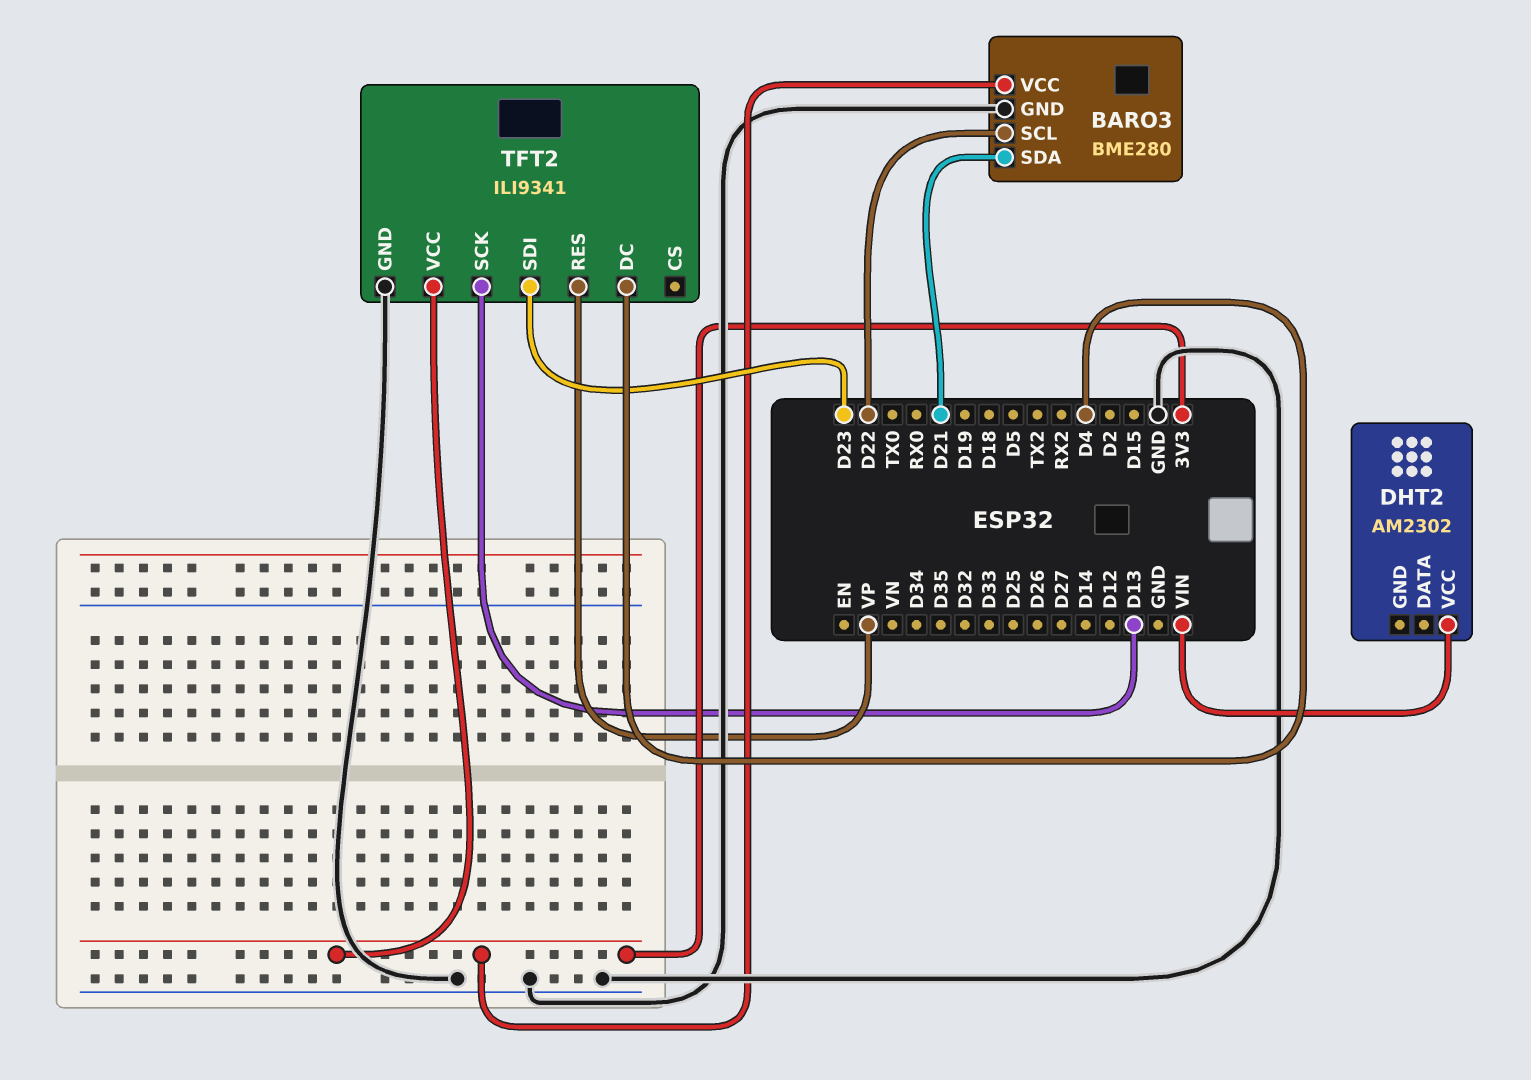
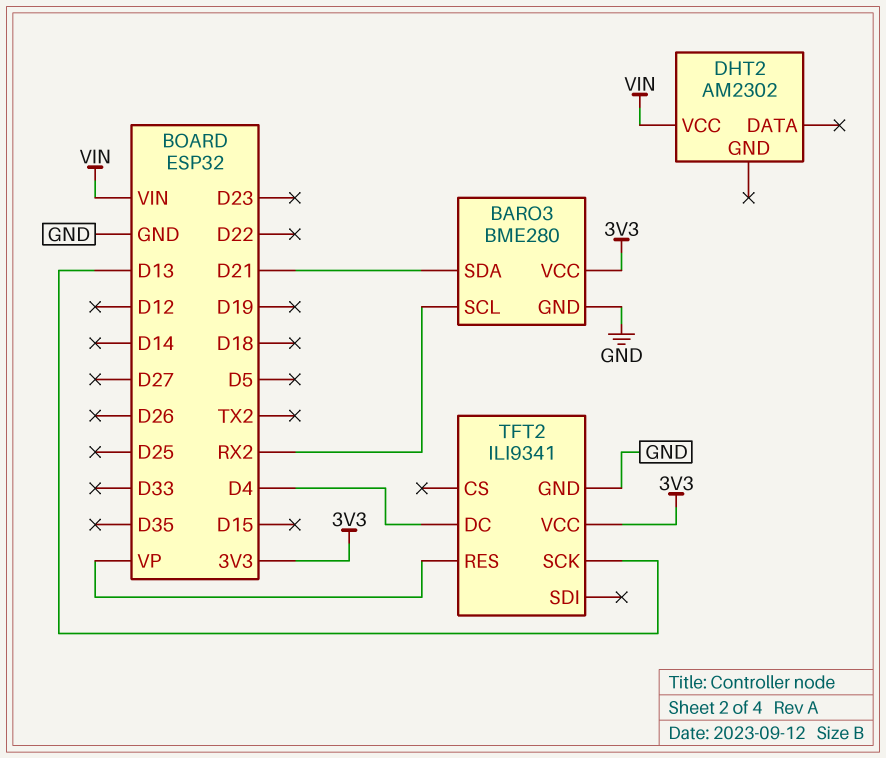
BARO3 pin SCL: D22 -> RX2
TFT2 pin SDI: D23 -> none

